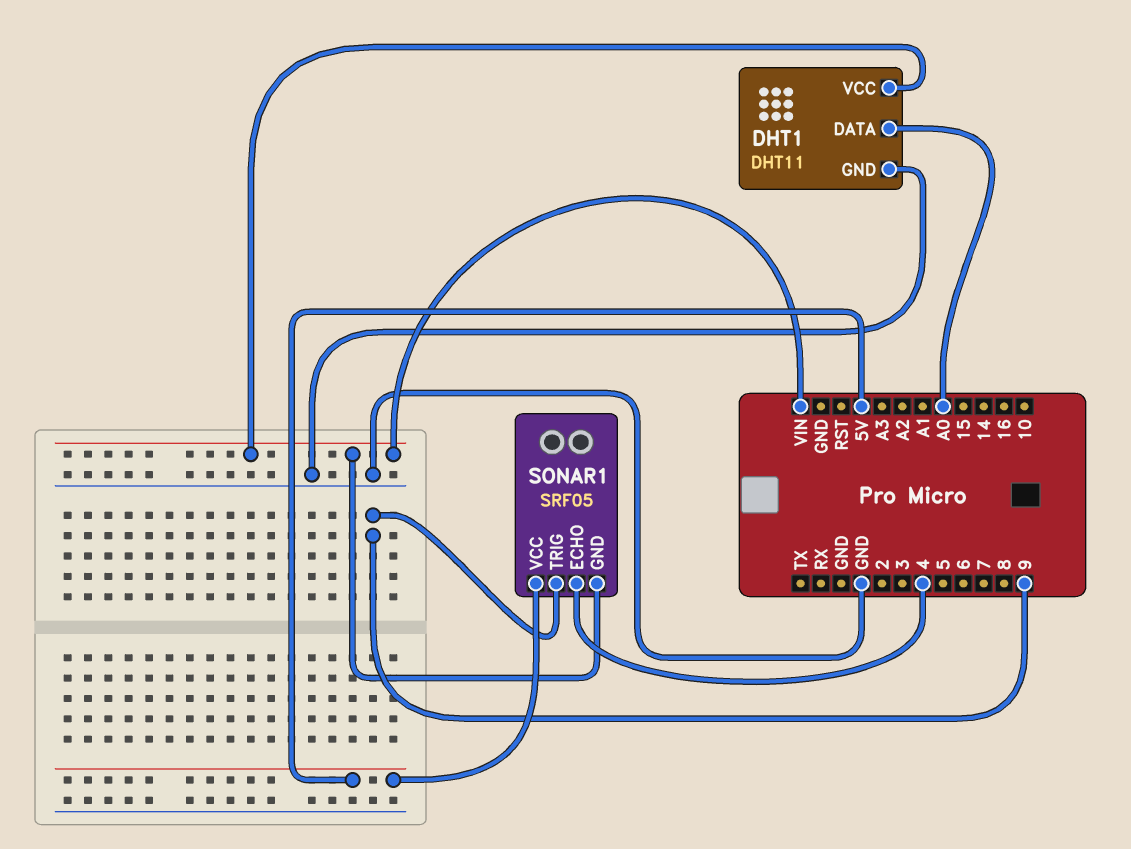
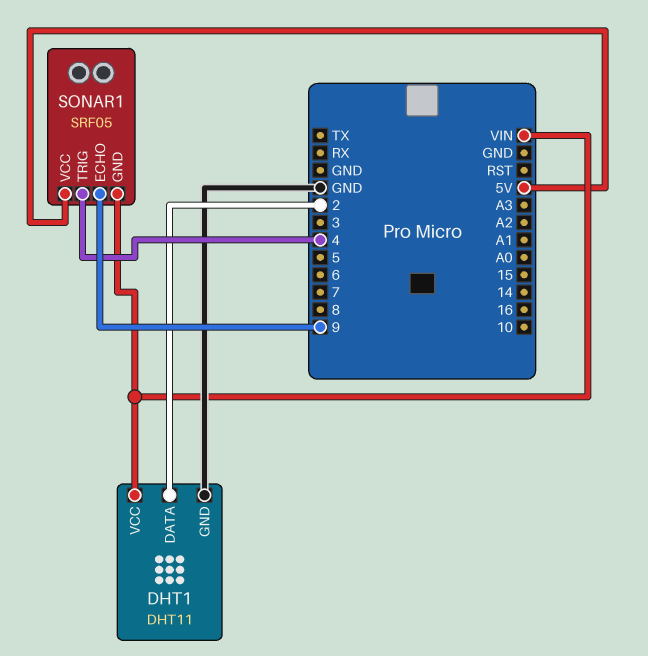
DHT1 pin DATA: A0 -> 2
SONAR1 pin ECHO: 4 -> 9
SONAR1 pin TRIG: 9 -> 4

